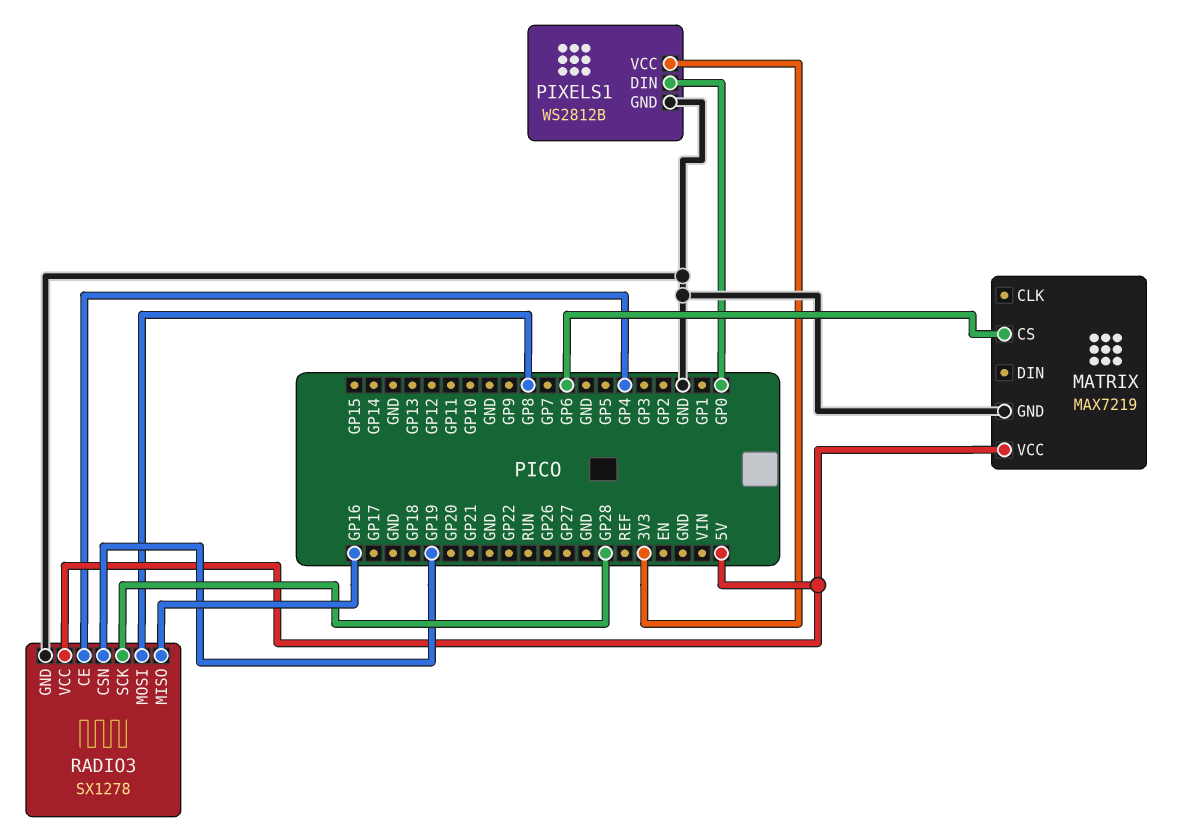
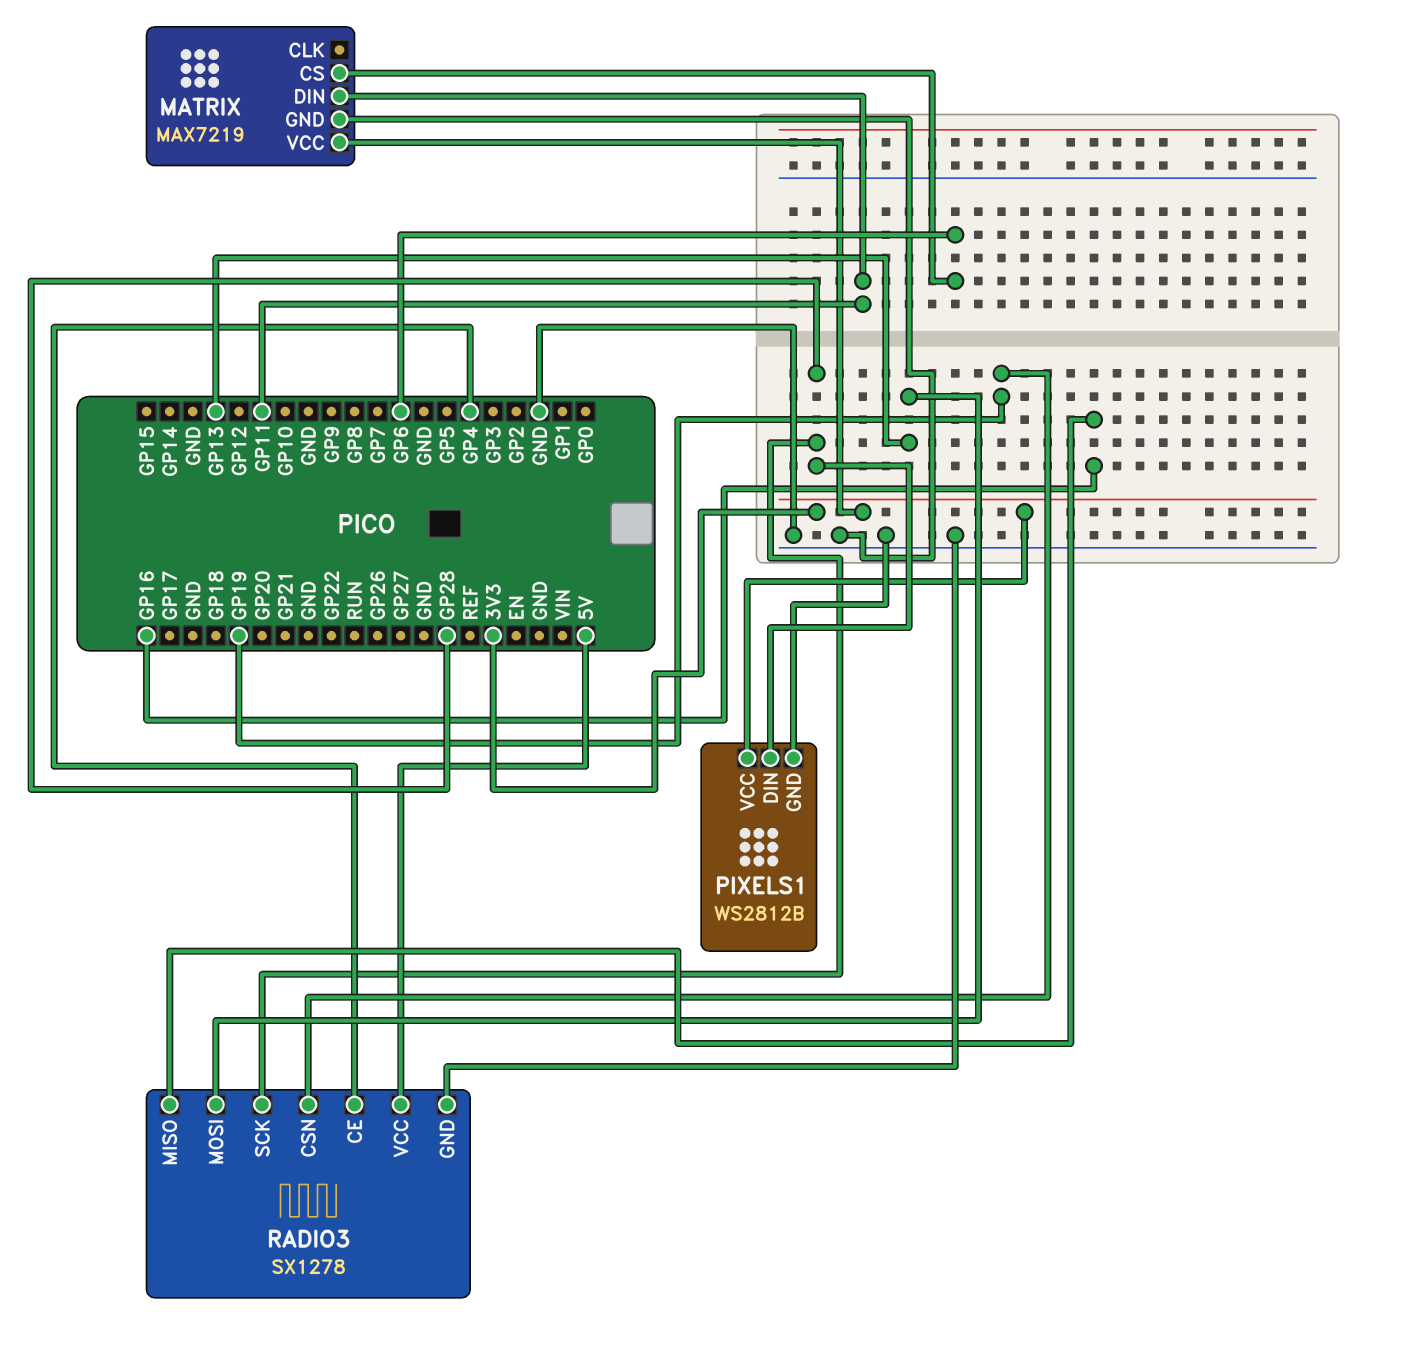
MATRIX pin DIN: none -> GP11
MATRIX pin VCC: 5V -> 3V3
PIXELS1 pin DIN: GP0 -> GP28
RADIO3 pin MOSI: GP8 -> GP13

